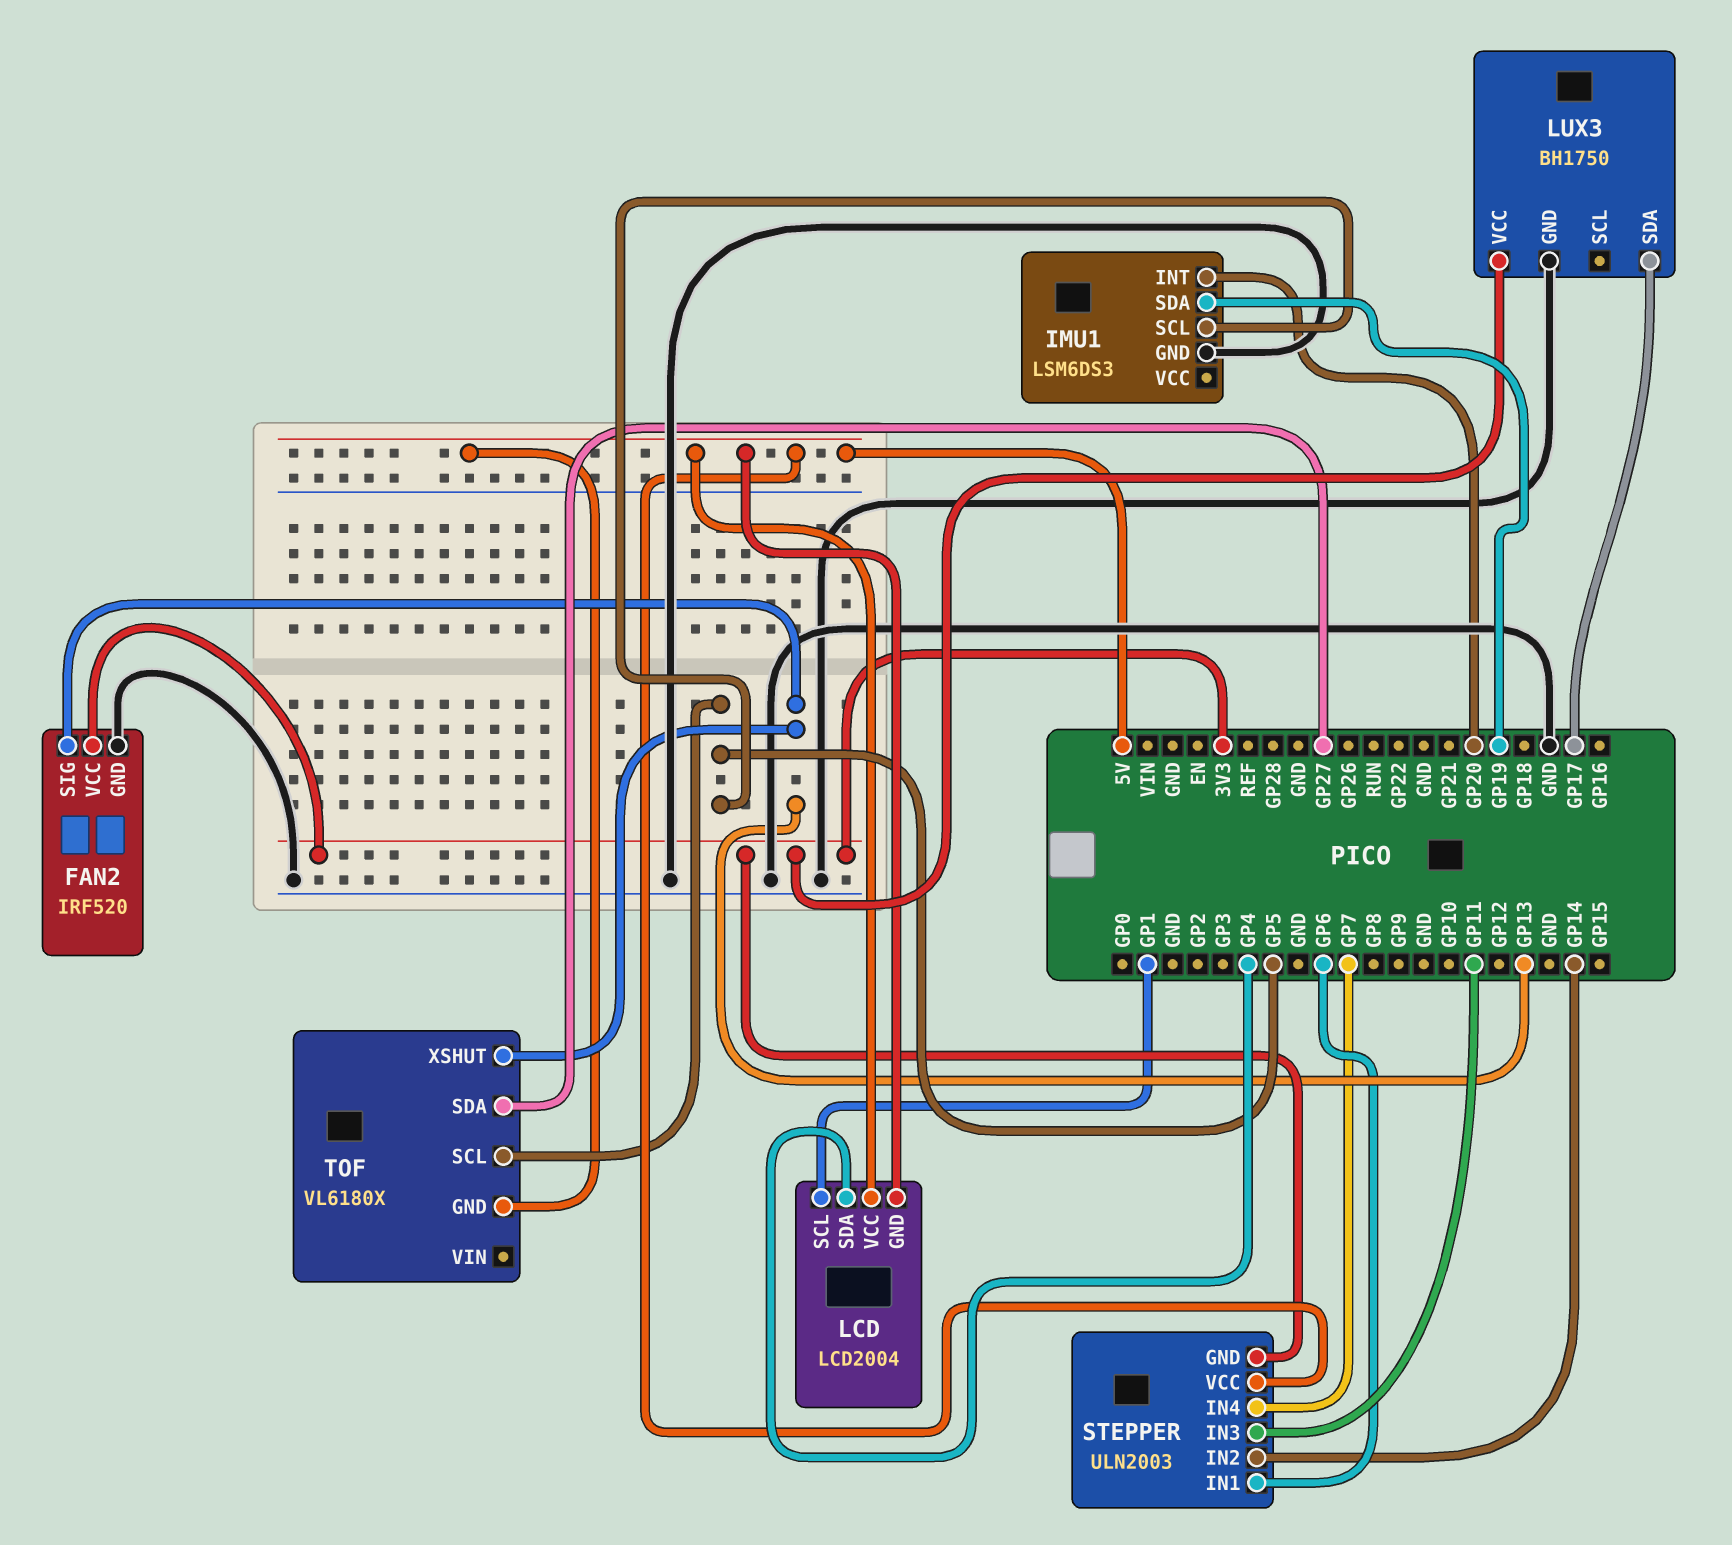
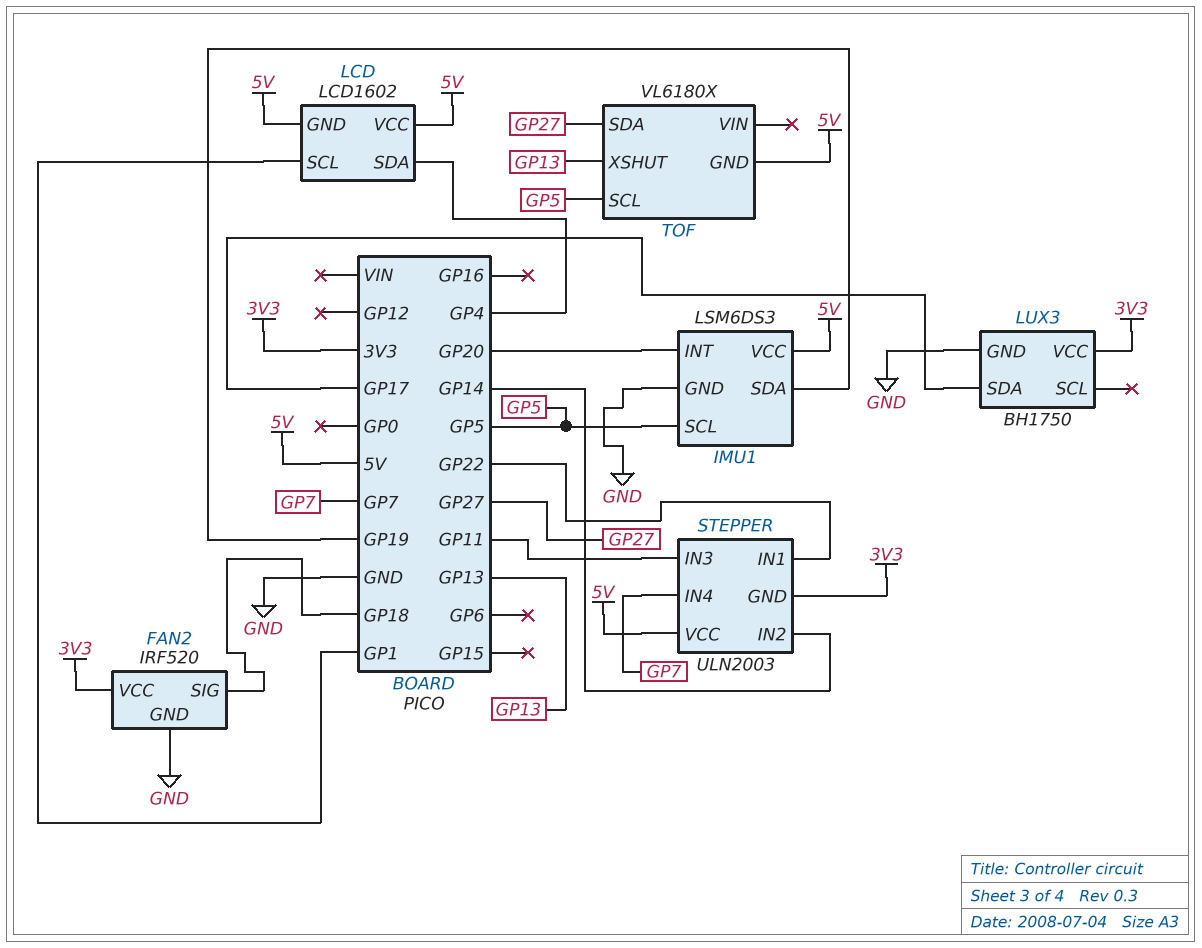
FAN2 pin SIG: GP13 -> GP18
IMU1 pin VCC: none -> 5V
LCD: LCD2004 -> LCD1602
STEPPER pin IN1: GP6 -> GP22

